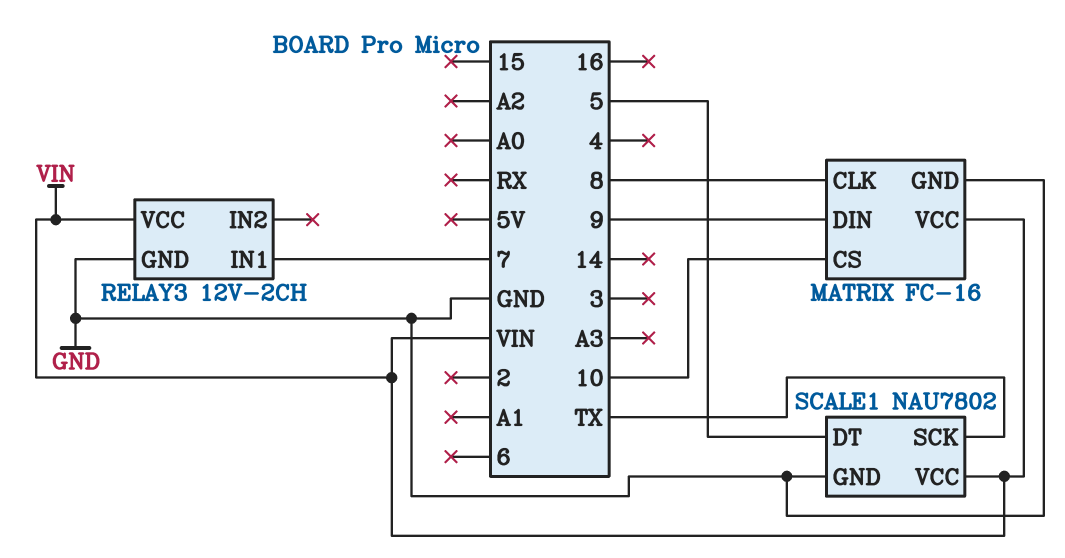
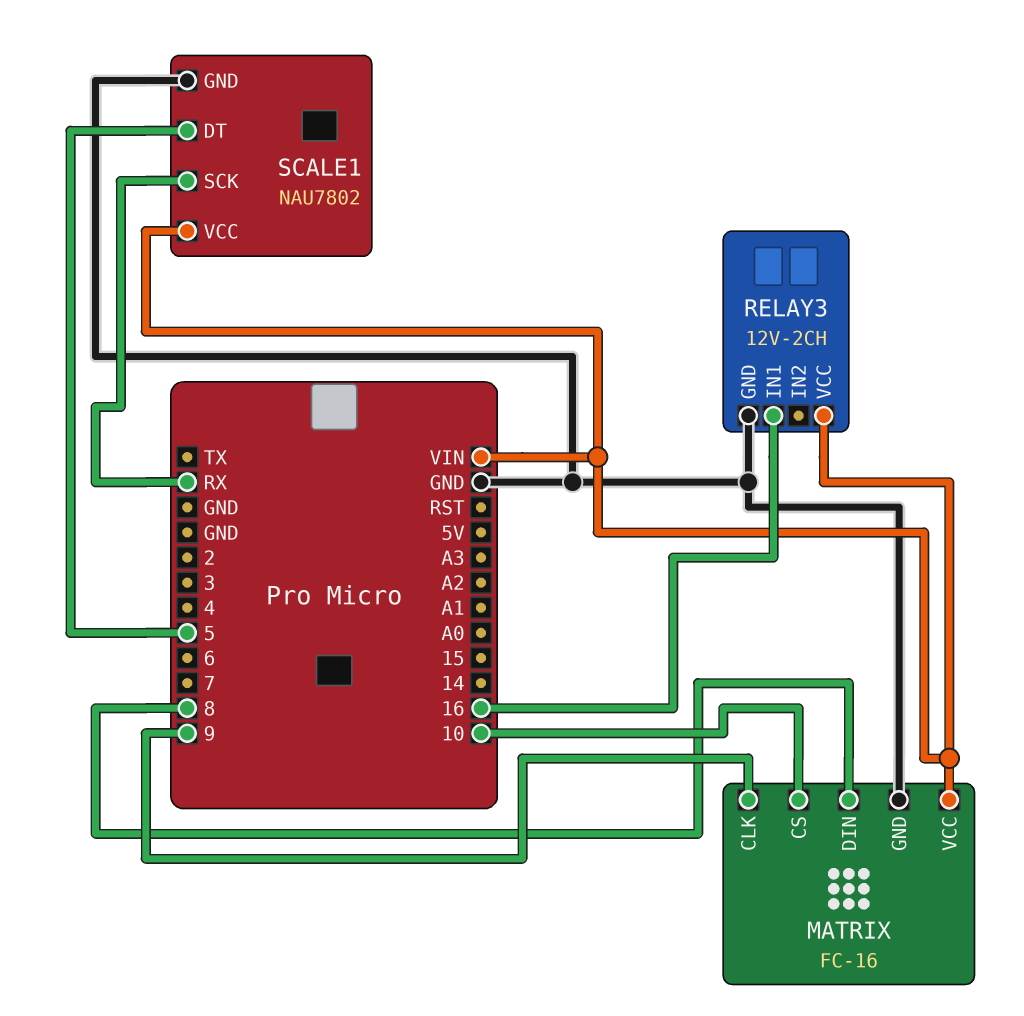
MATRIX pin CLK: 8 -> 9
MATRIX pin DIN: 9 -> 8
RELAY3 pin IN1: 7 -> 16
SCALE1 pin SCK: TX -> RX

